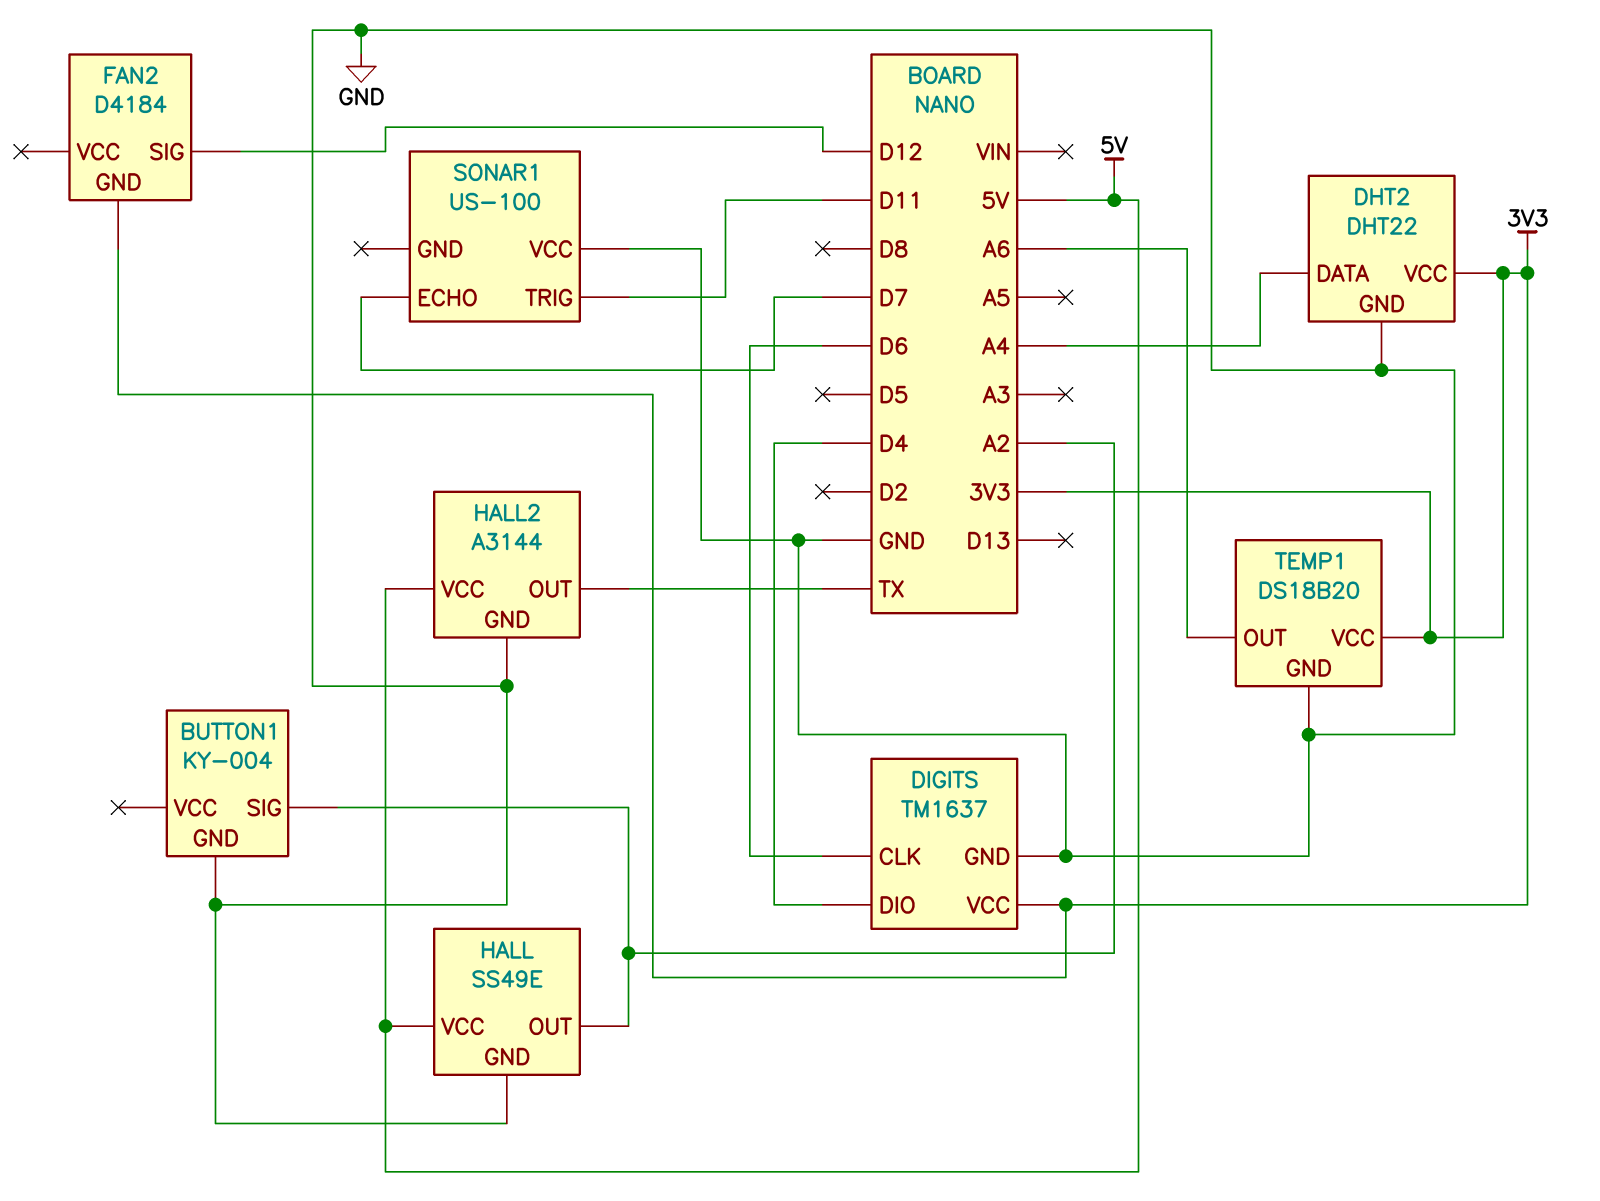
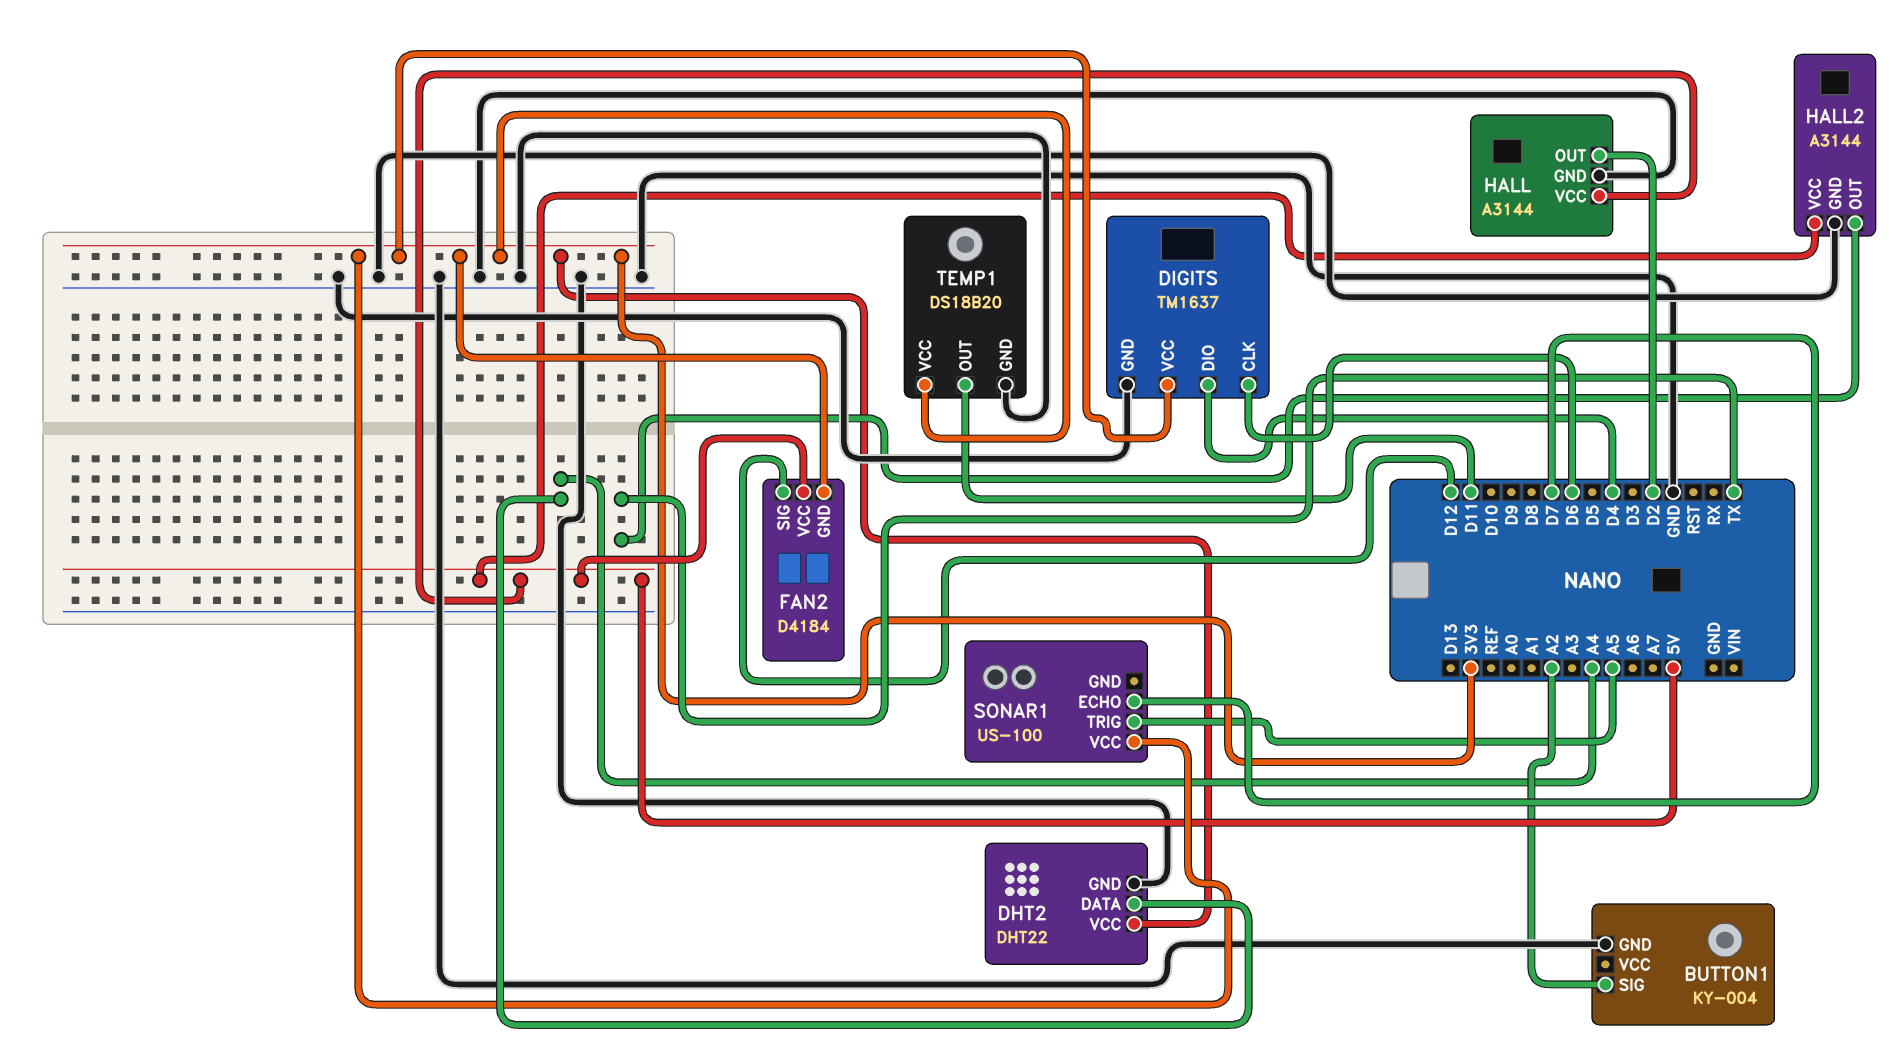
FAN2 pin VCC: none -> 5V
HALL: SS49E -> A3144
HALL pin OUT: A2 -> D2
SONAR1 pin TRIG: D11 -> A5
SONAR1 pin VCC: GND -> 3V3
TEMP1 pin OUT: A6 -> D11

